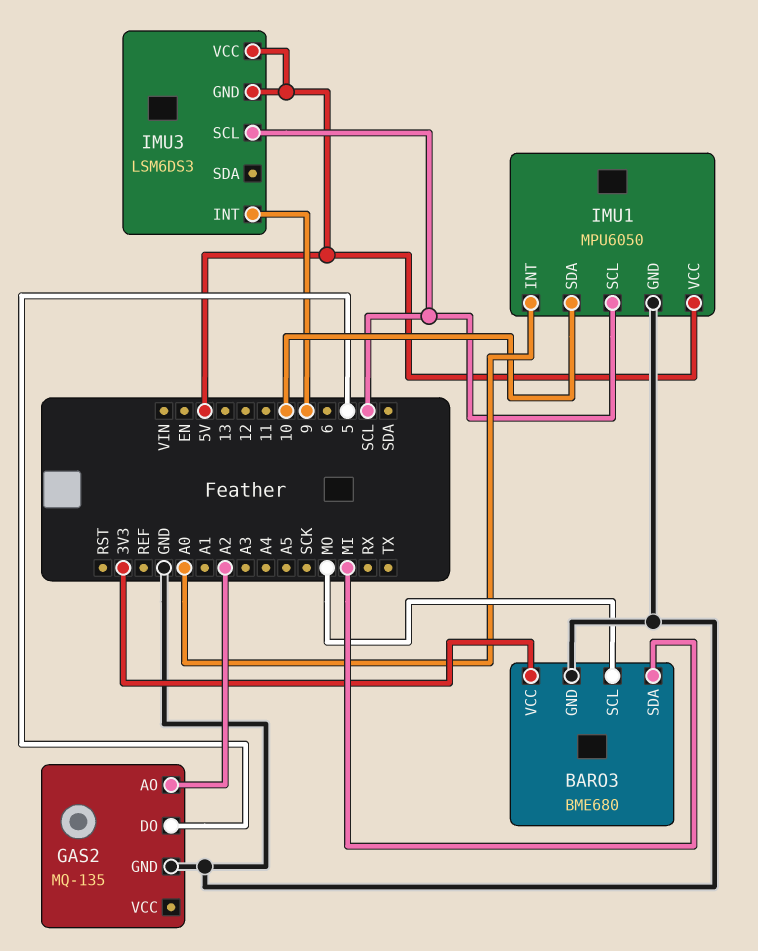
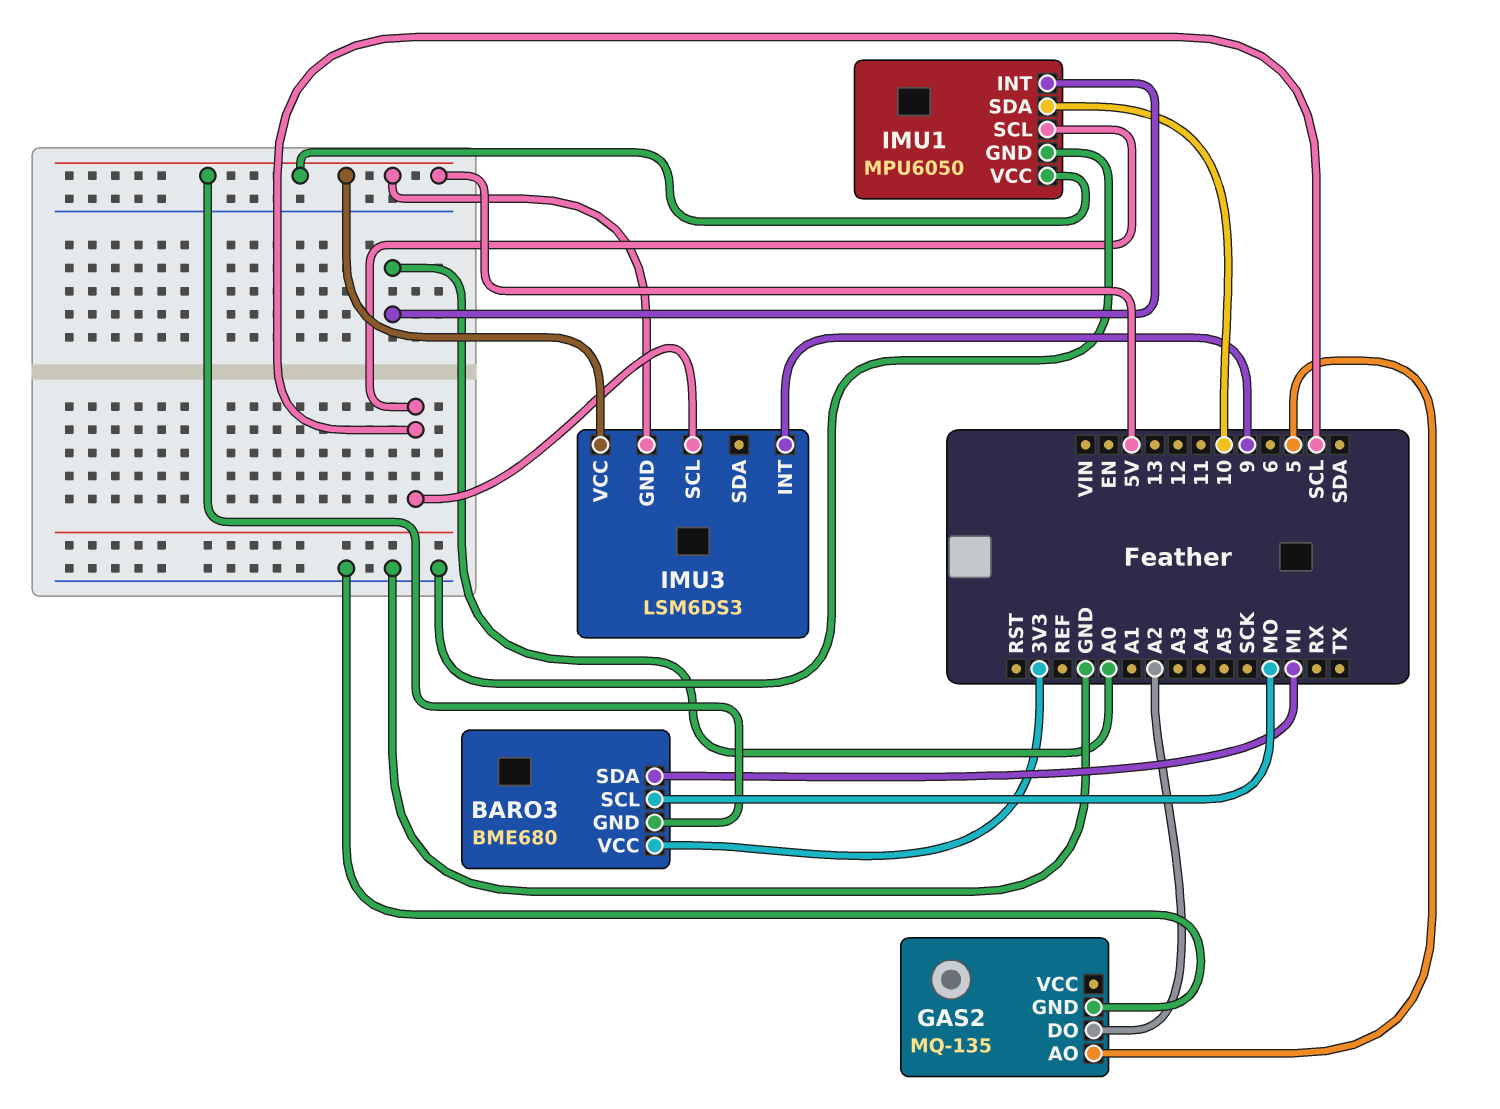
BARO3 pin GND: GND -> 5V
GAS2 pin AO: A2 -> 5
GAS2 pin DO: 5 -> A2

